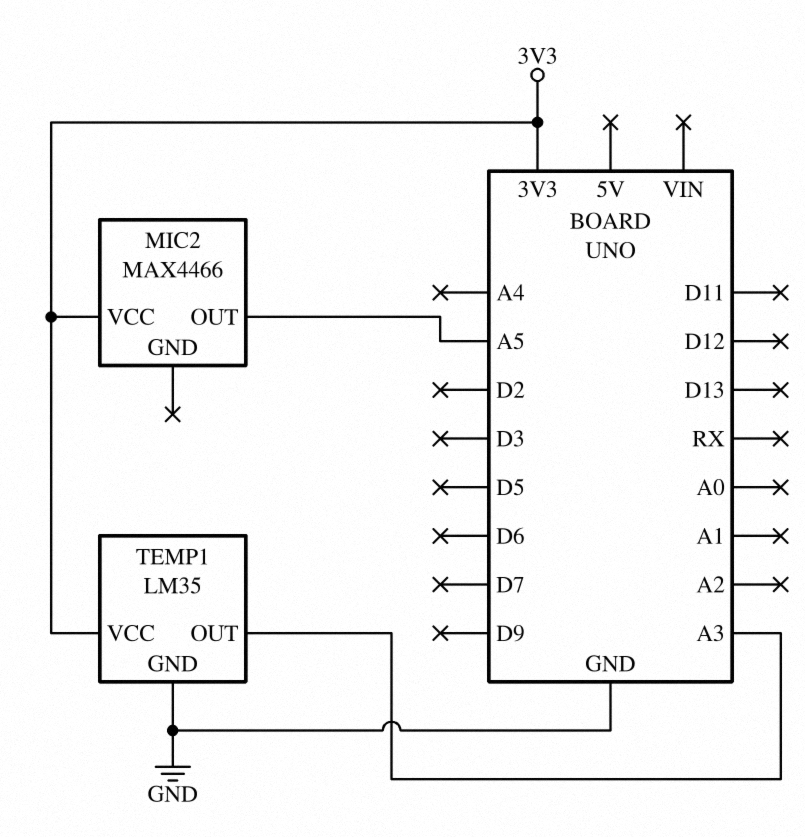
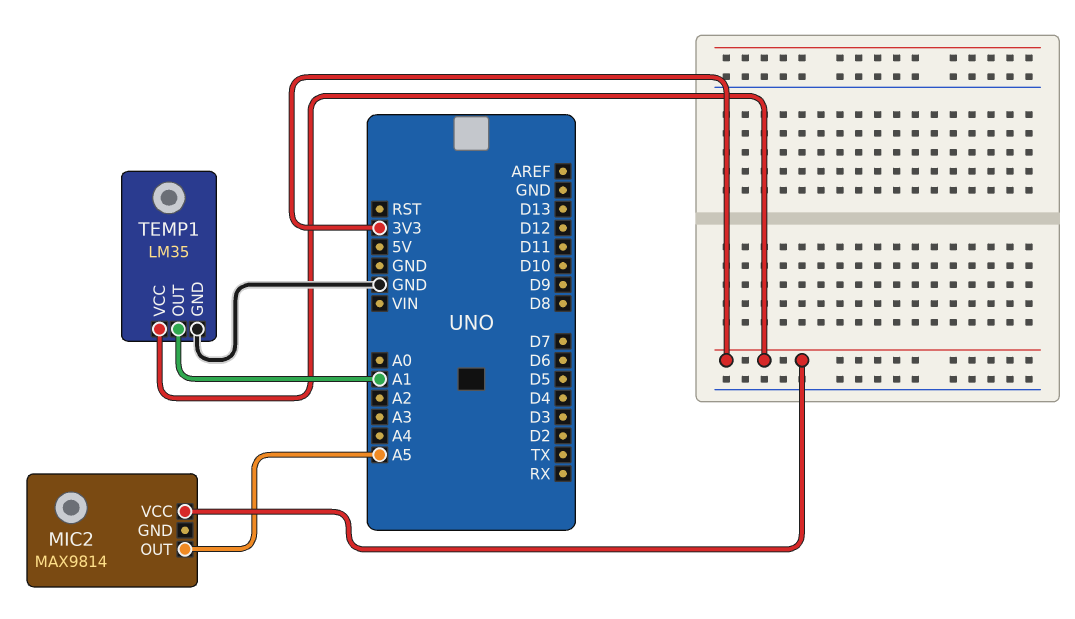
MIC2: MAX4466 -> MAX9814
TEMP1 pin OUT: A3 -> A1

